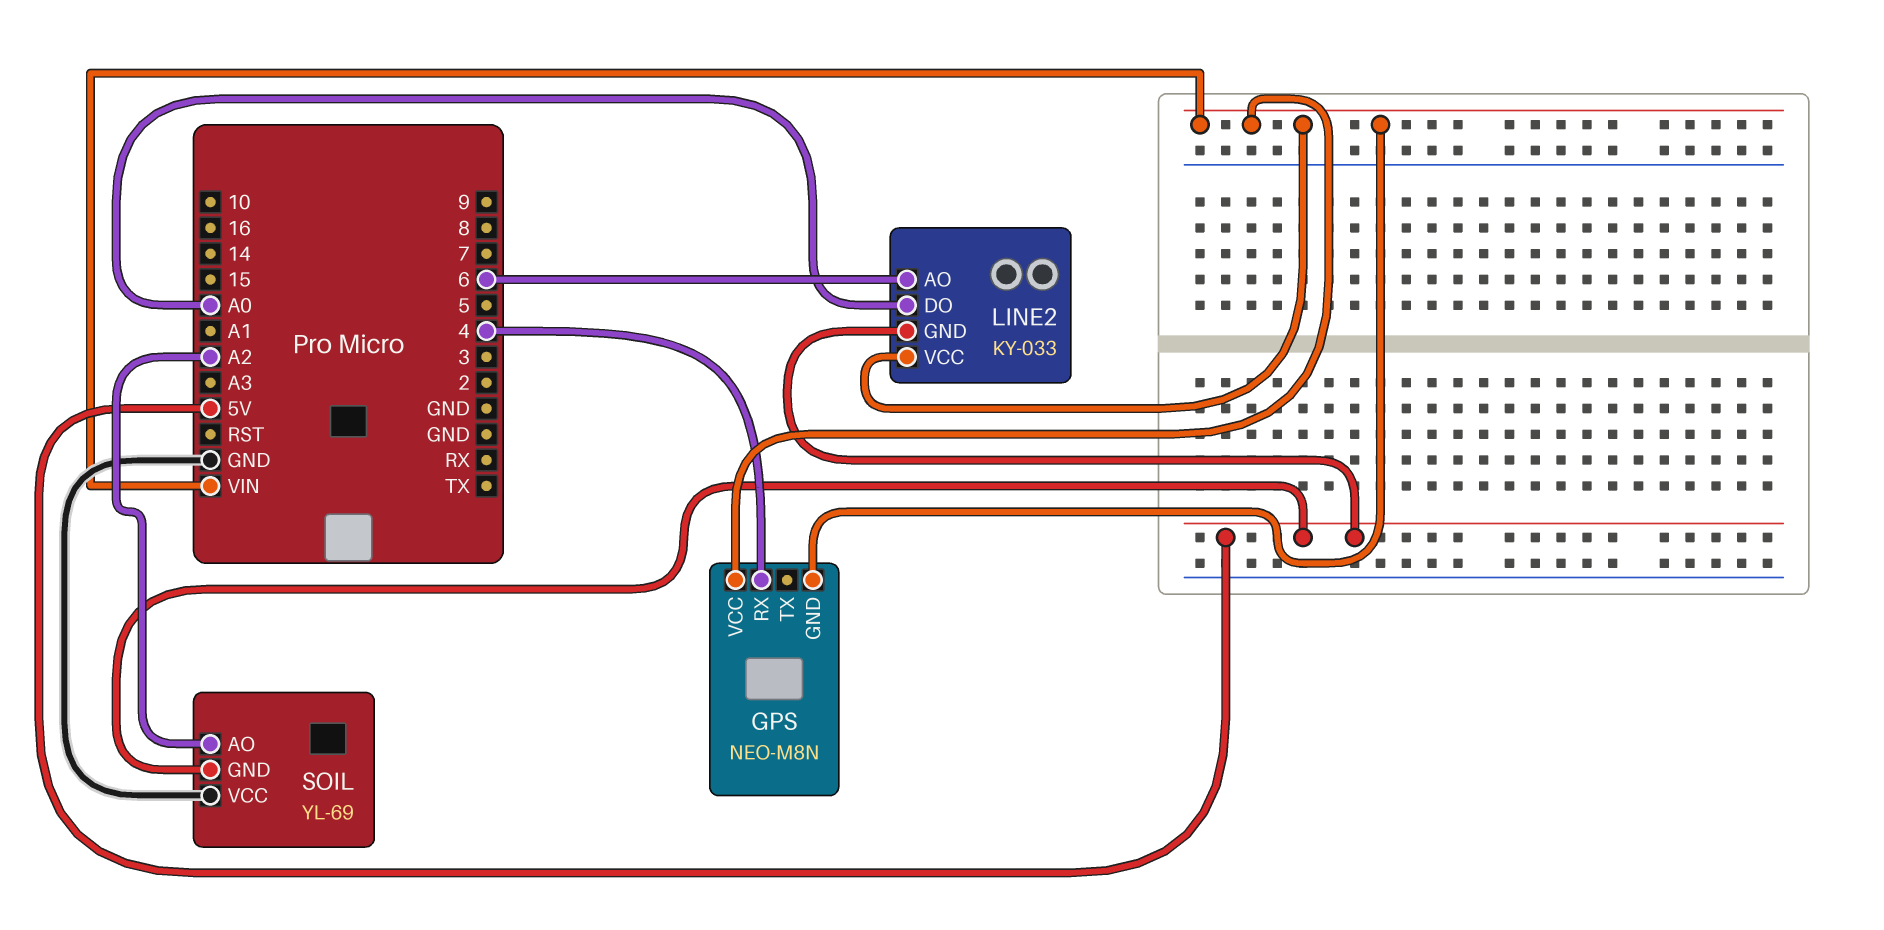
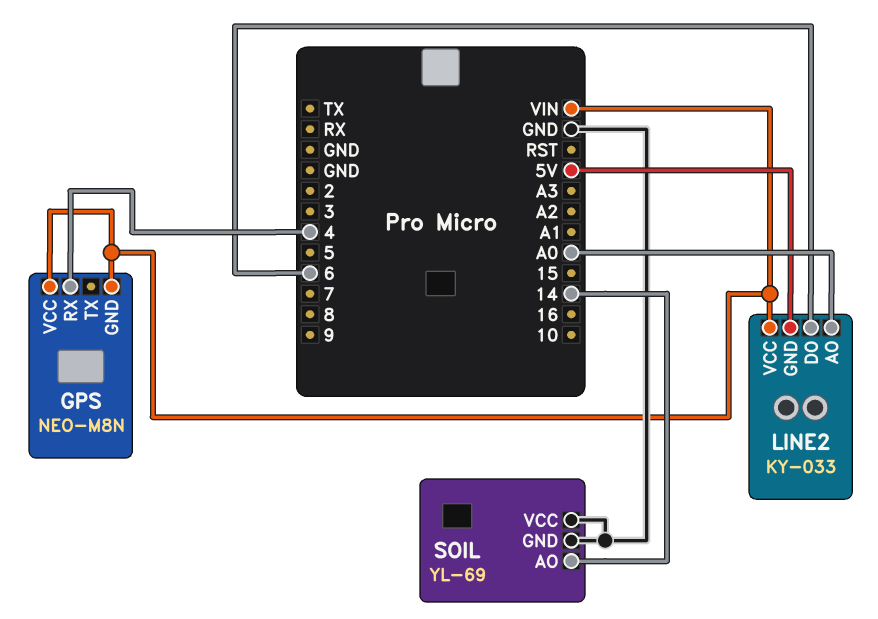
LINE2 pin AO: 6 -> A0
LINE2 pin DO: A0 -> 6
SOIL pin AO: A2 -> 14
SOIL pin GND: 5V -> GND

